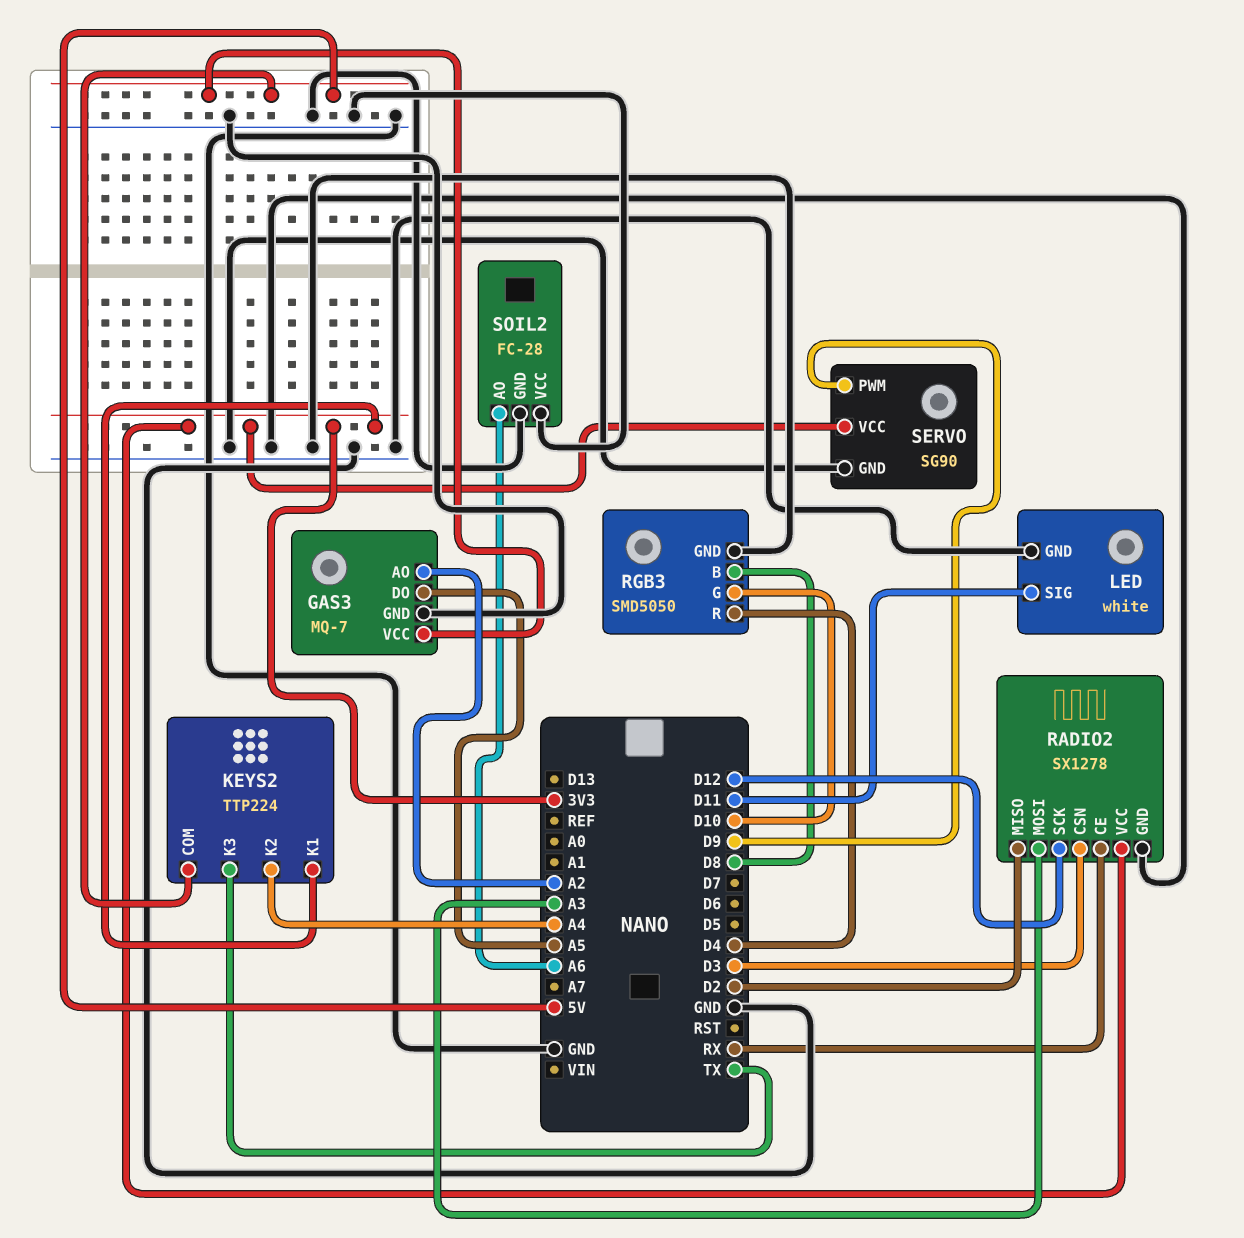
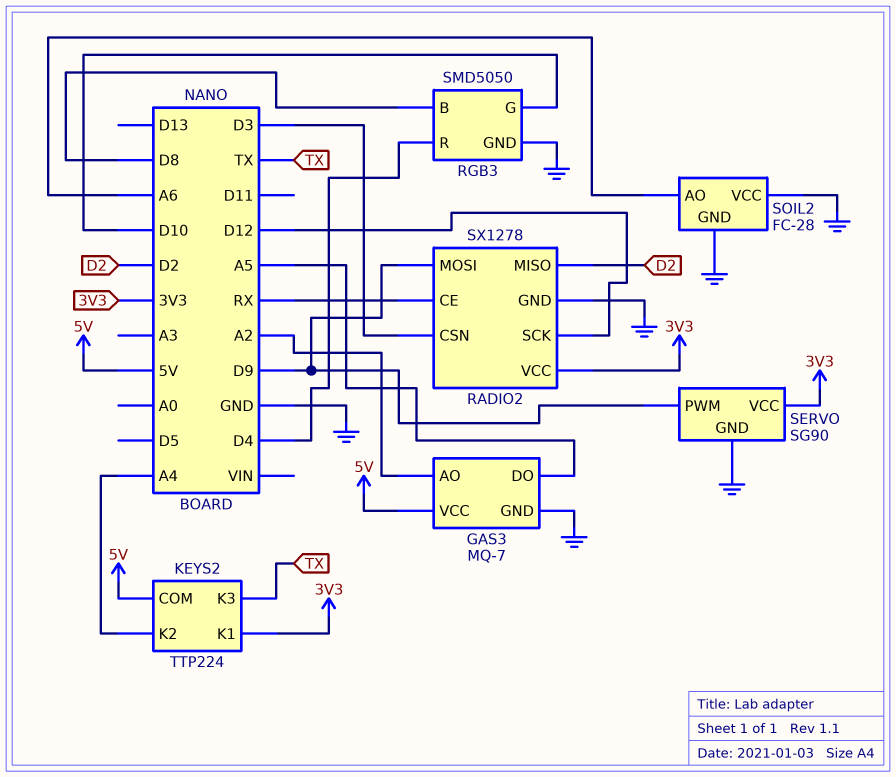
LED: white -> none
LED pin GND: GND -> none
LED pin SIG: D11 -> none
RADIO2 pin MOSI: A3 -> D9

